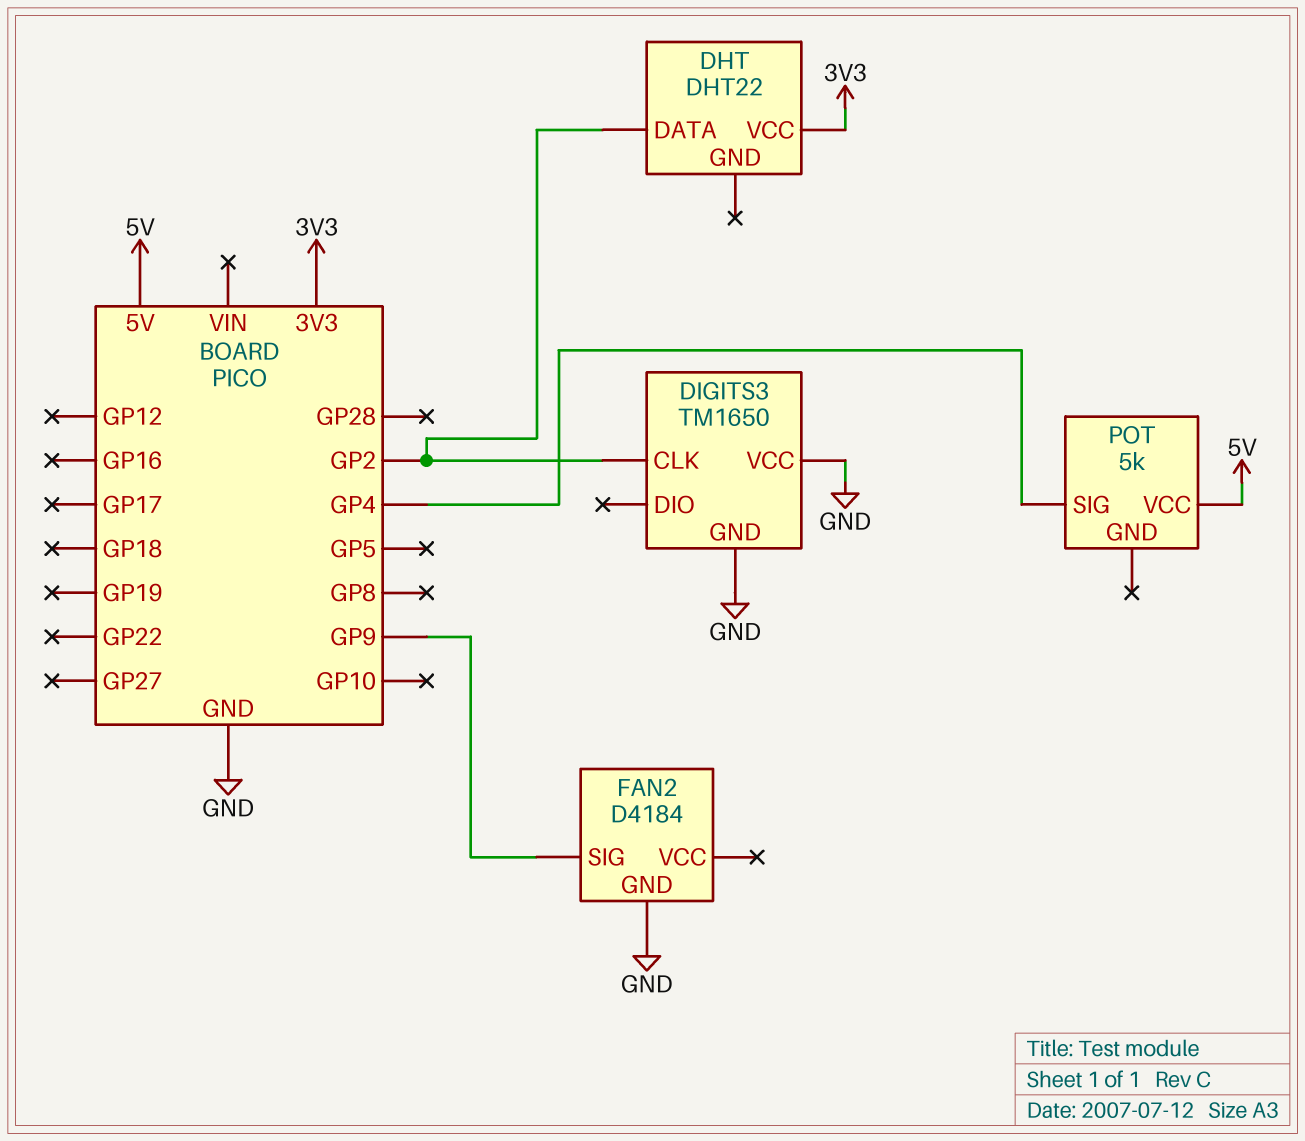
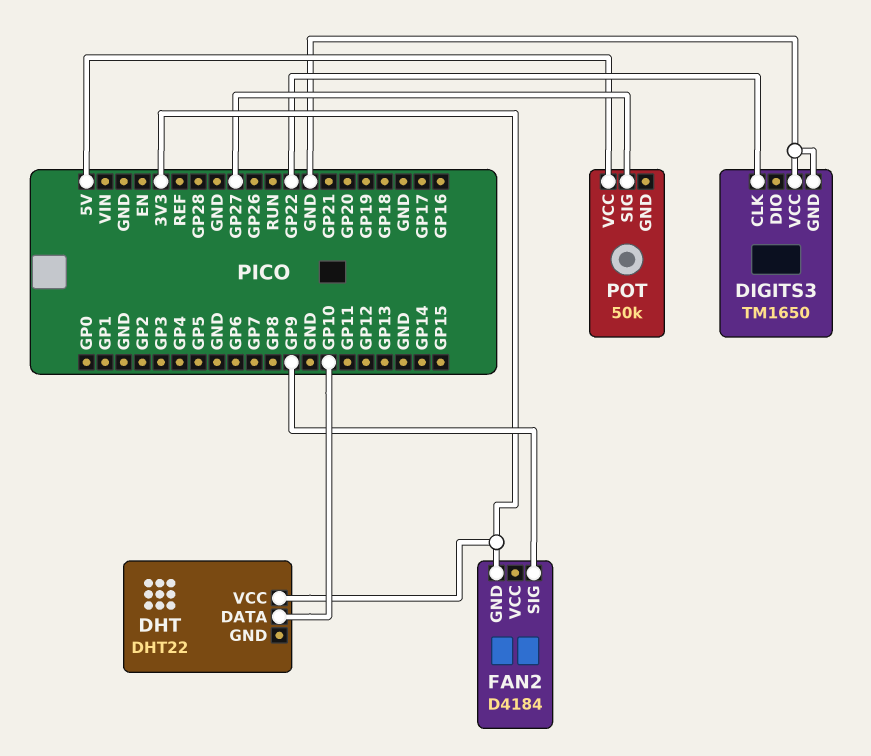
DHT pin DATA: GP2 -> GP10
DIGITS3 pin CLK: GP2 -> GP22
FAN2 pin GND: GND -> 3V3
POT: 5k -> 50k
POT pin SIG: GP4 -> GP27

